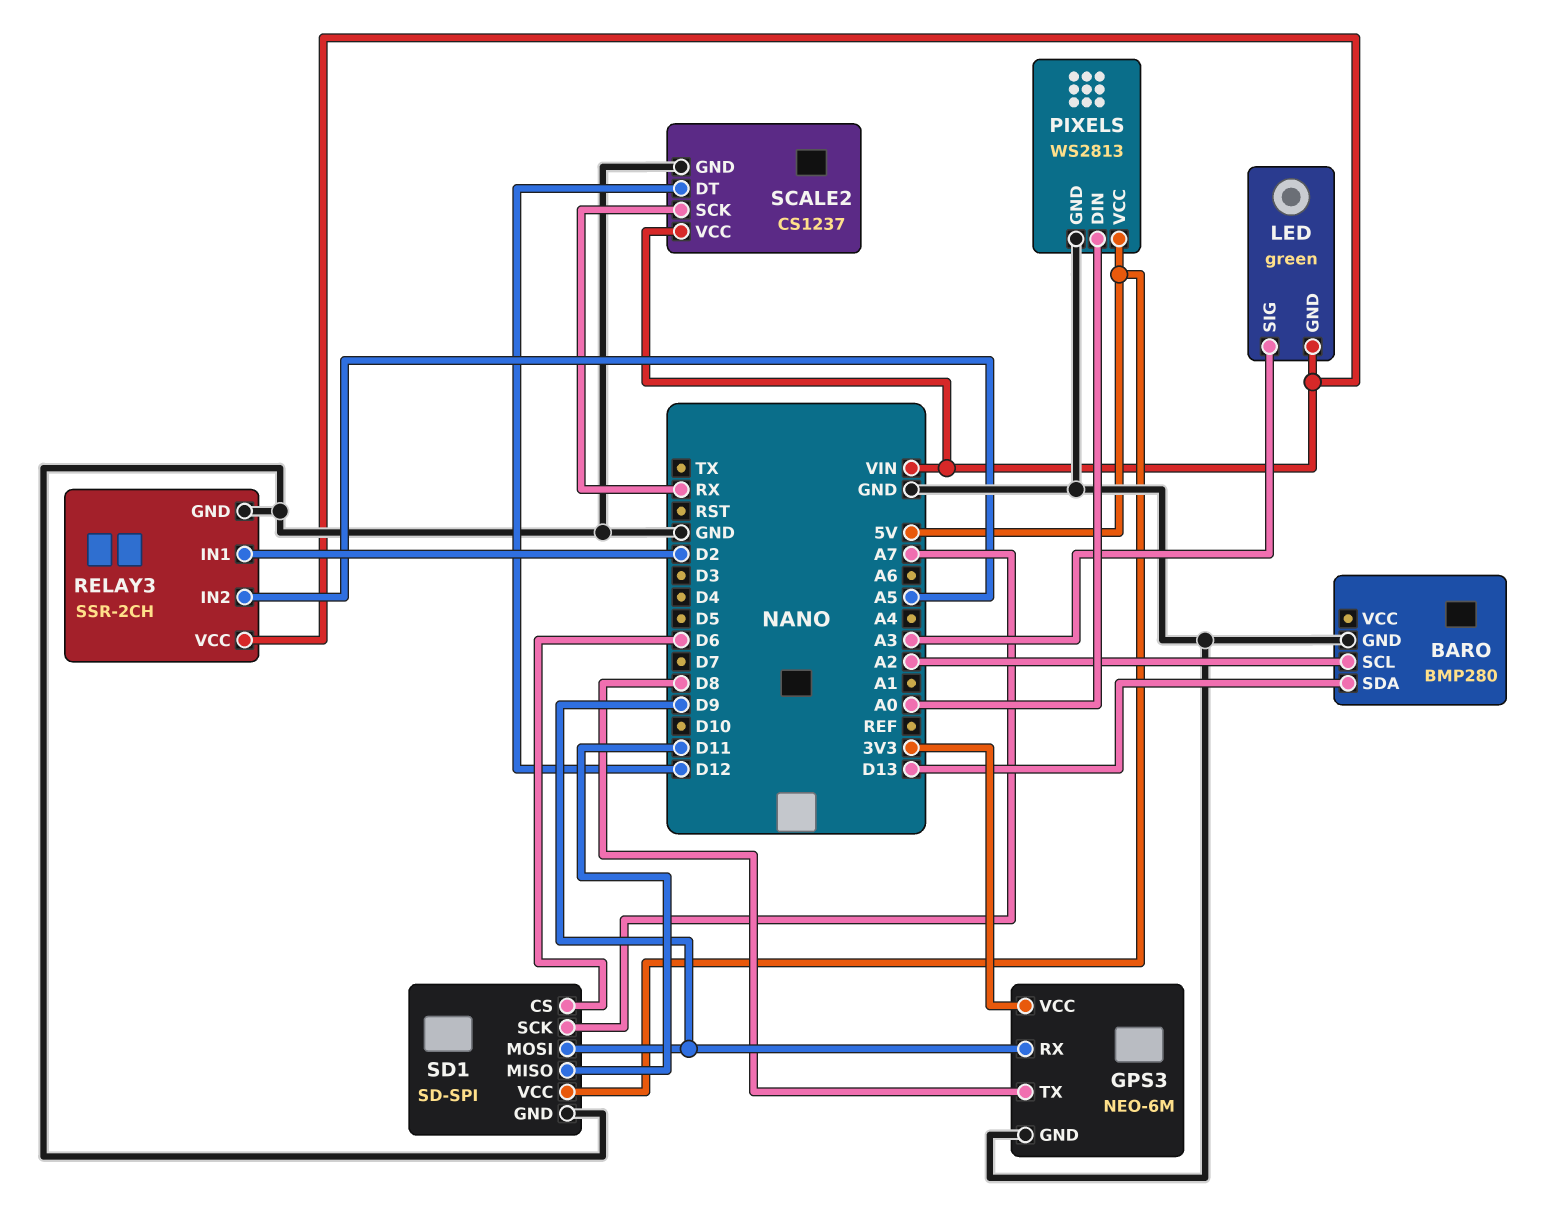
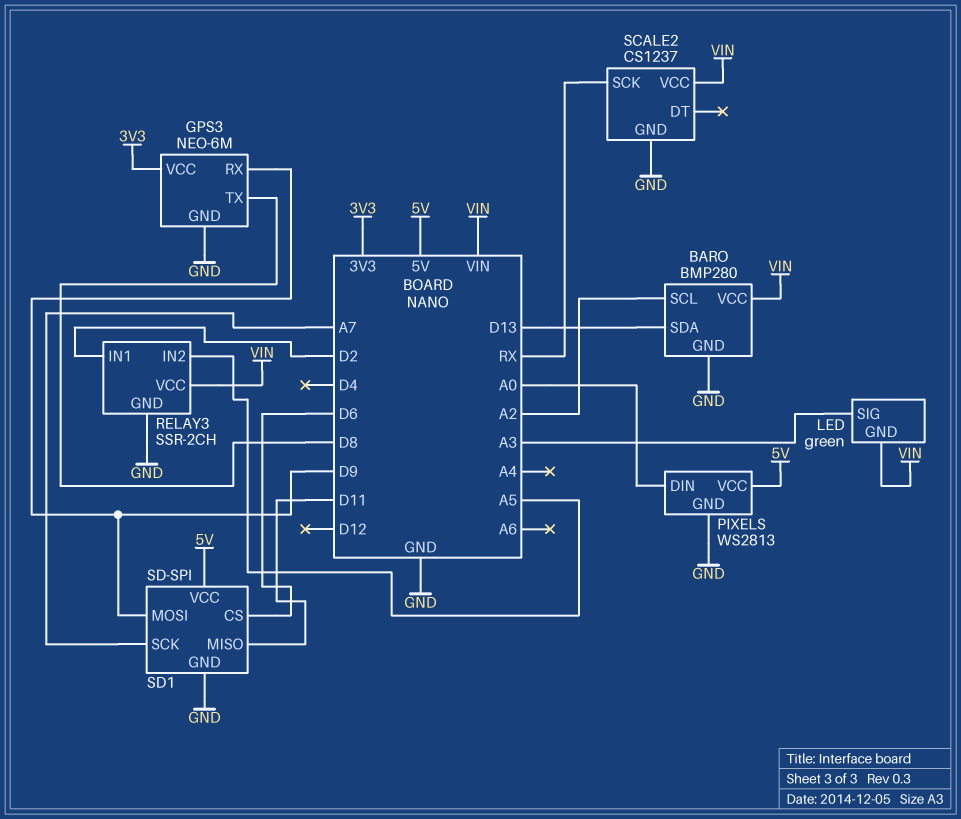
BARO pin VCC: none -> VIN
SCALE2 pin DT: D12 -> none

